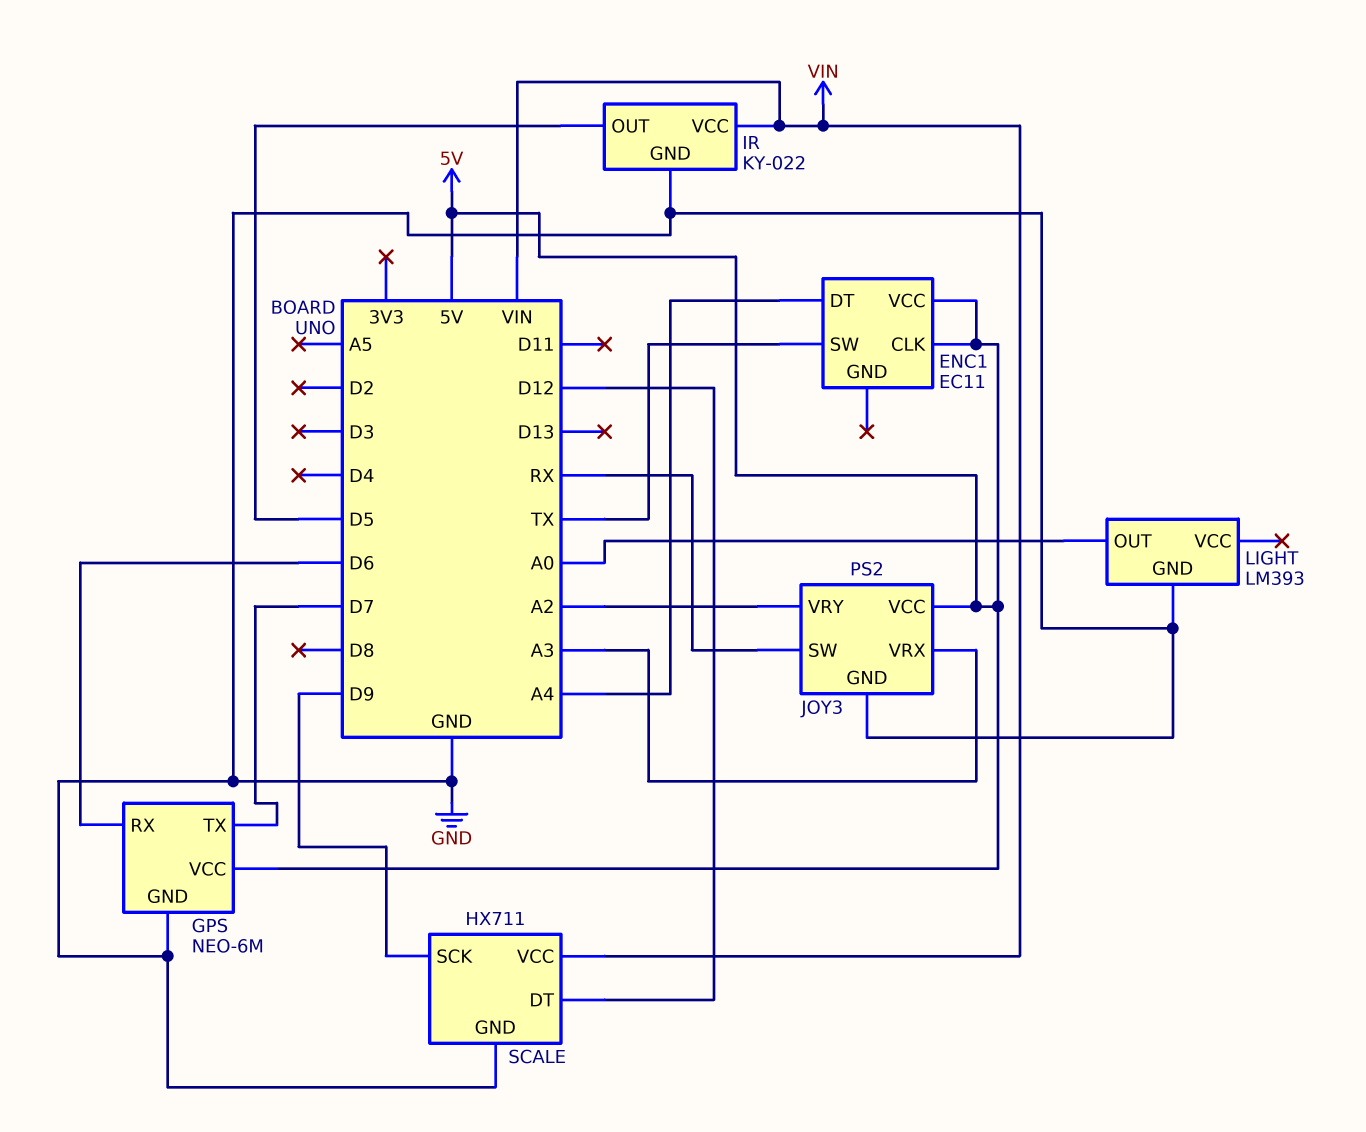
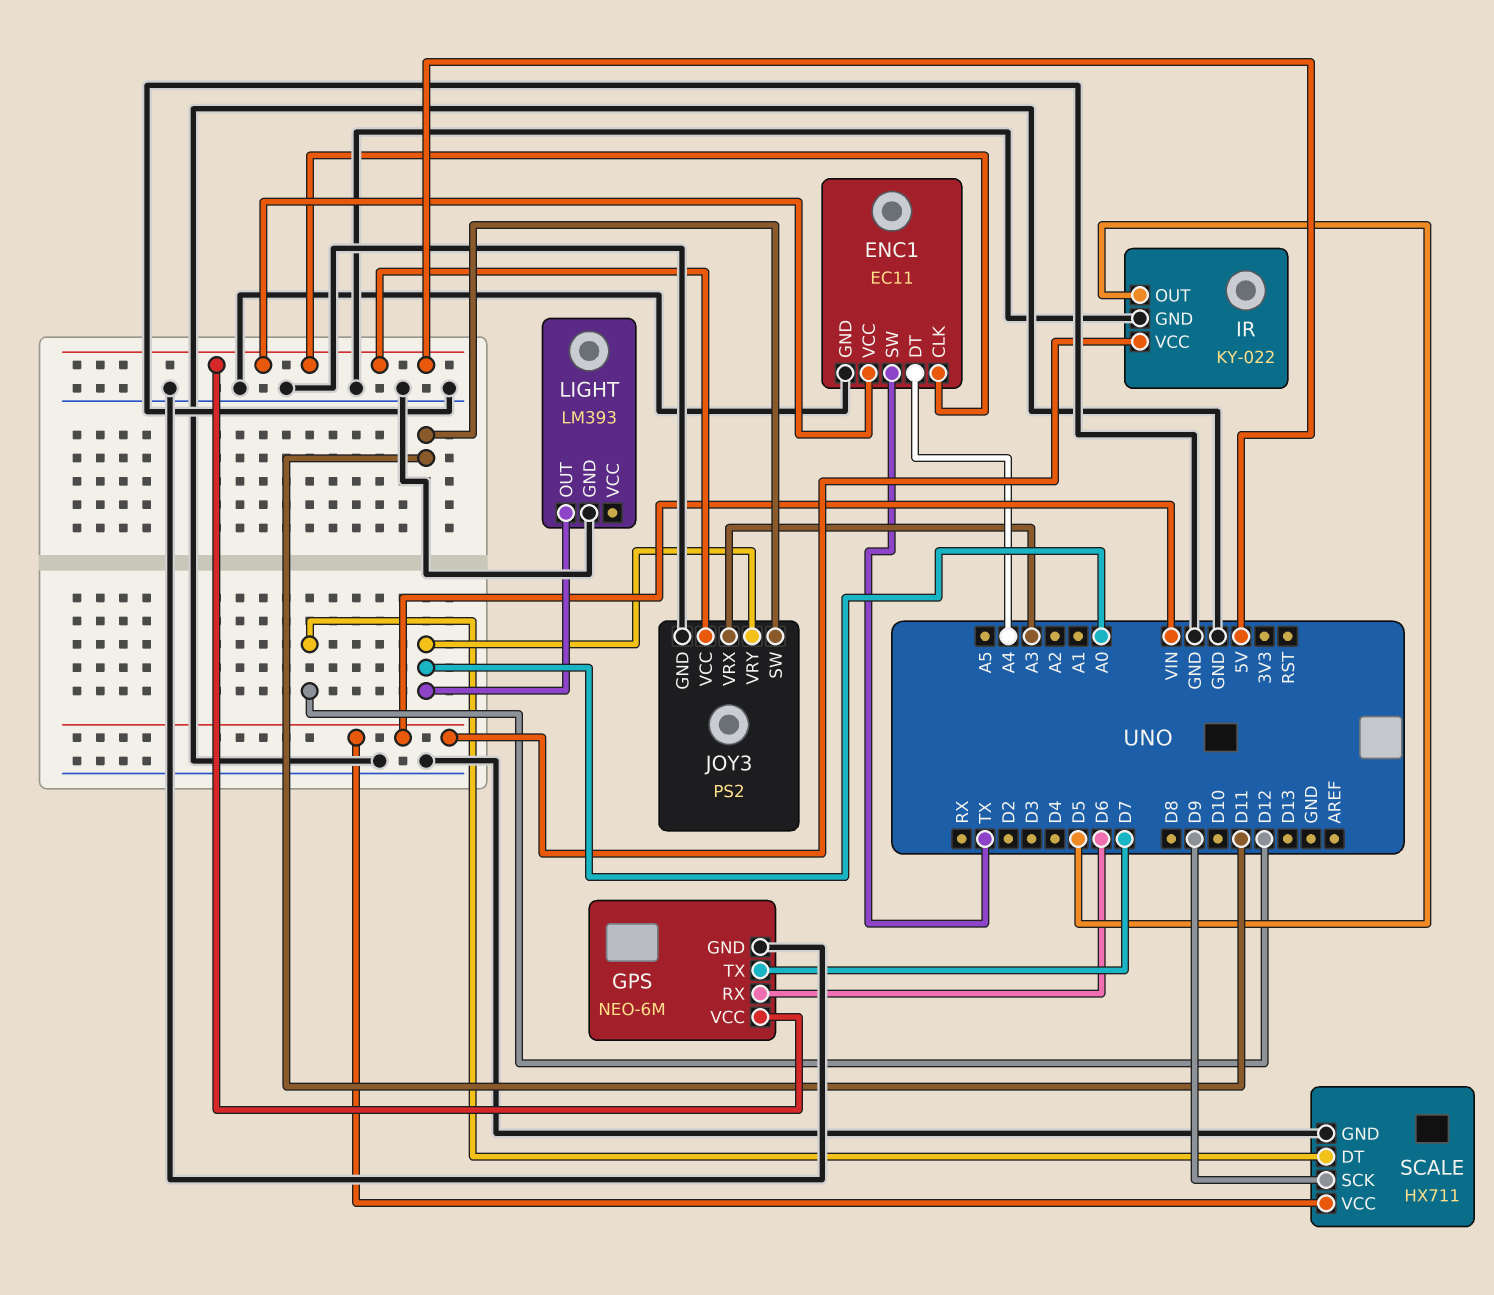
ENC1 pin GND: none -> GND
JOY3 pin SW: RX -> D11
JOY3 pin VRY: A2 -> A0

